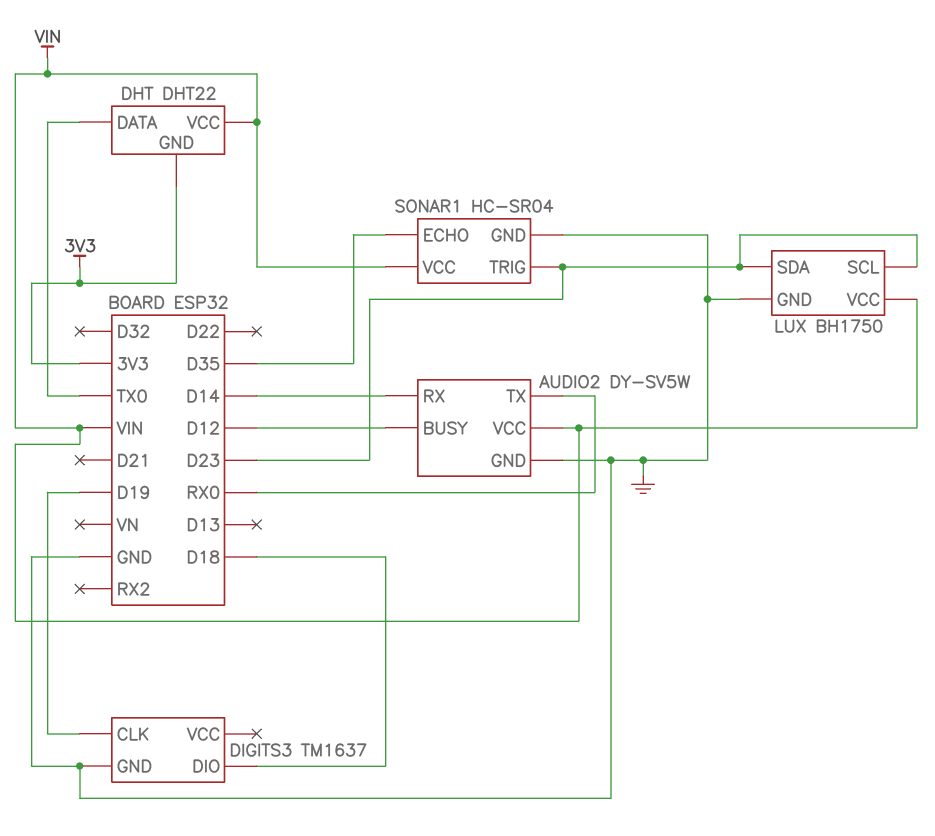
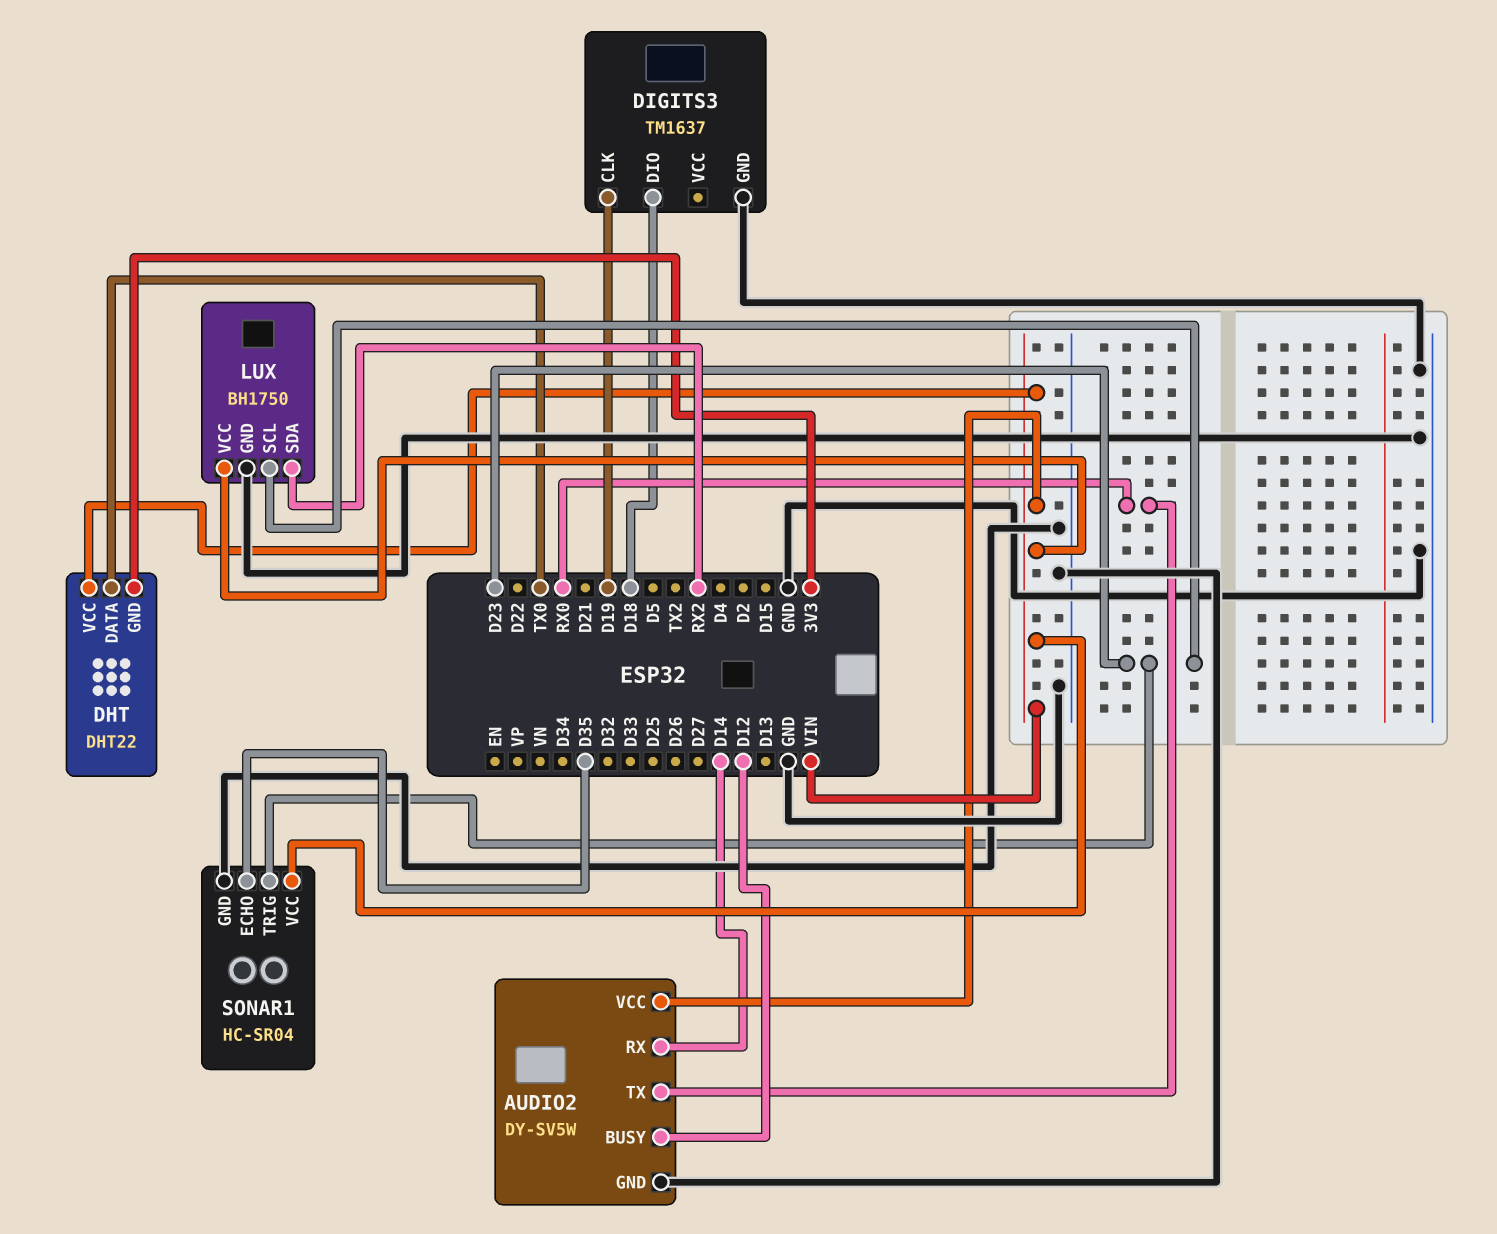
LUX pin SDA: D23 -> RX2

